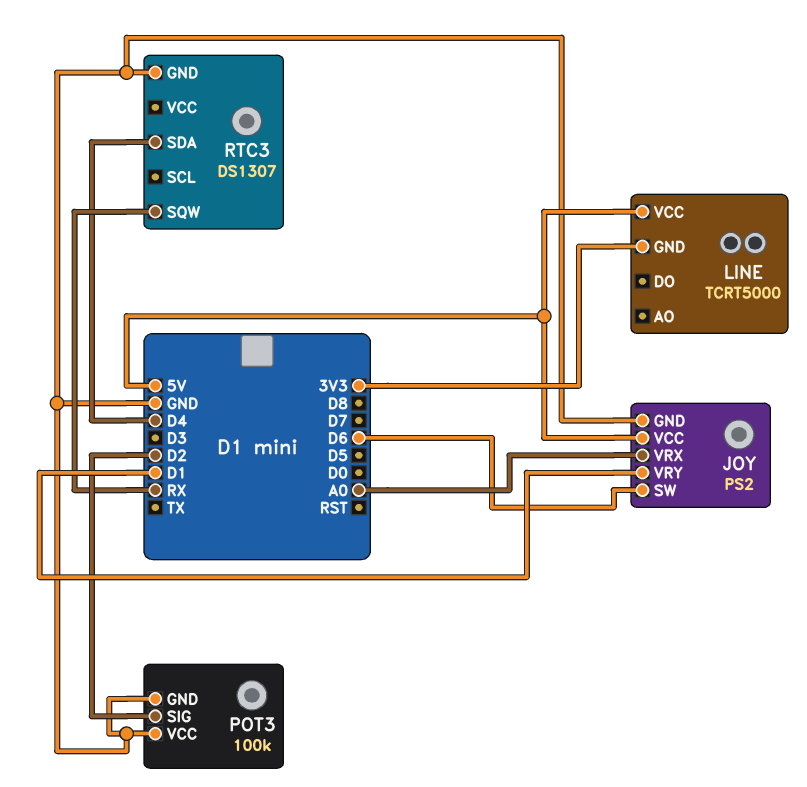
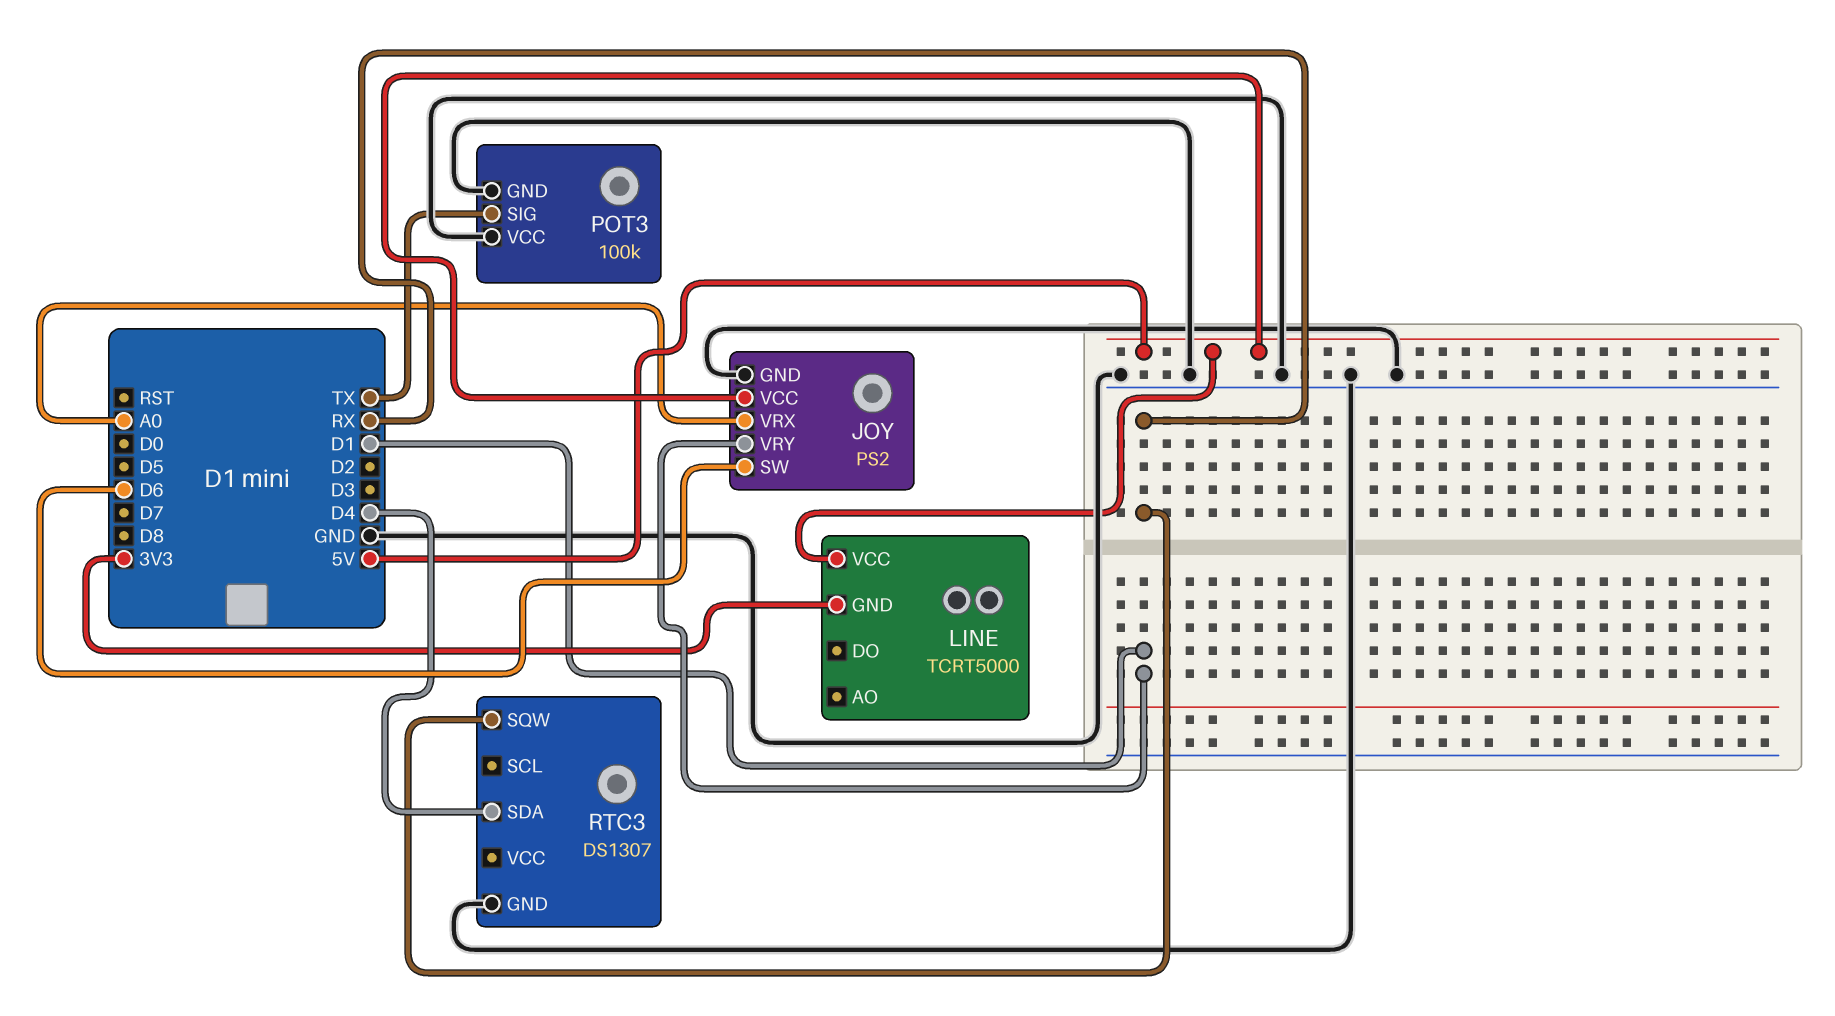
POT3 pin SIG: D2 -> TX

